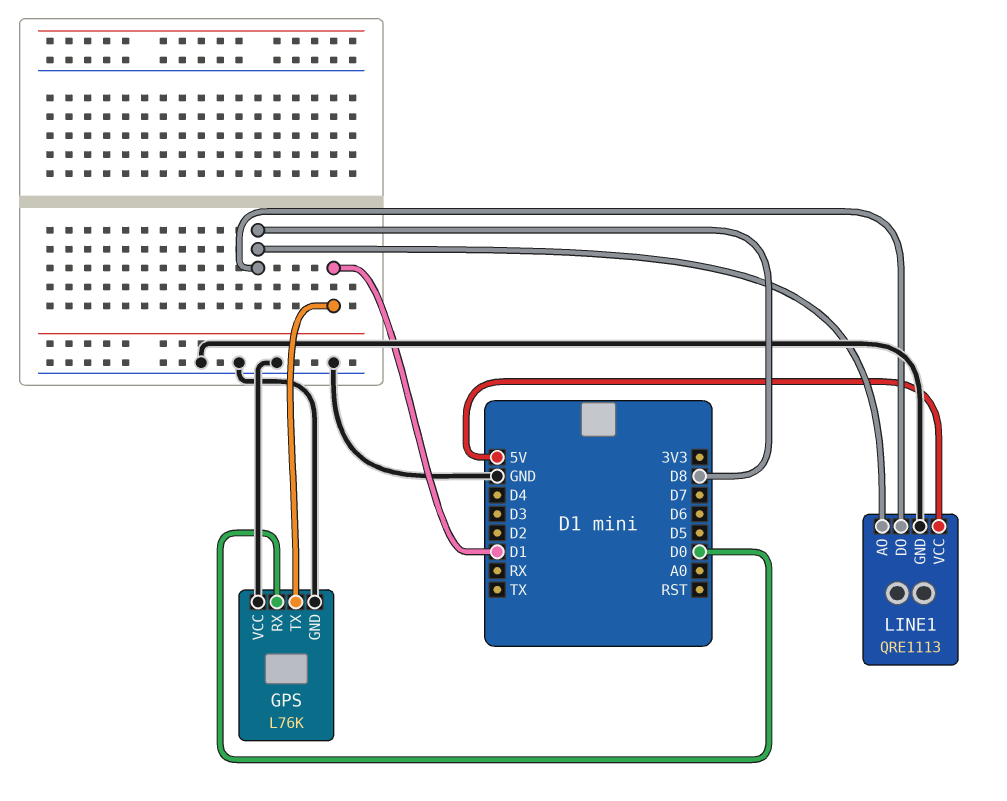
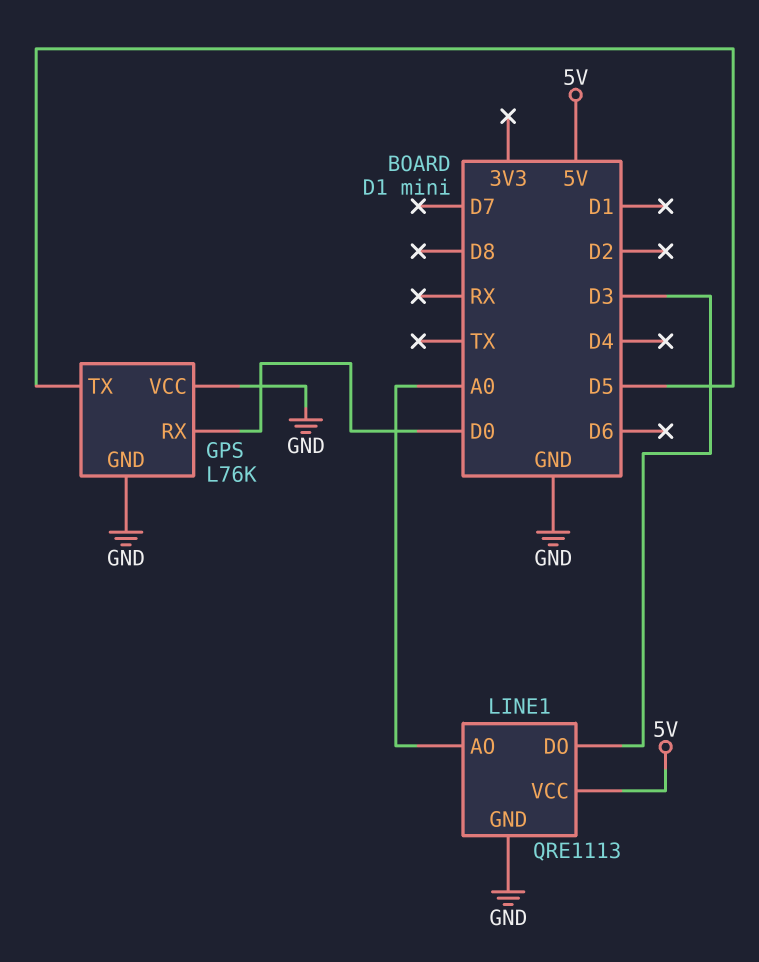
GPS pin TX: D1 -> D5
LINE1 pin AO: D8 -> A0
LINE1 pin DO: D8 -> D3

